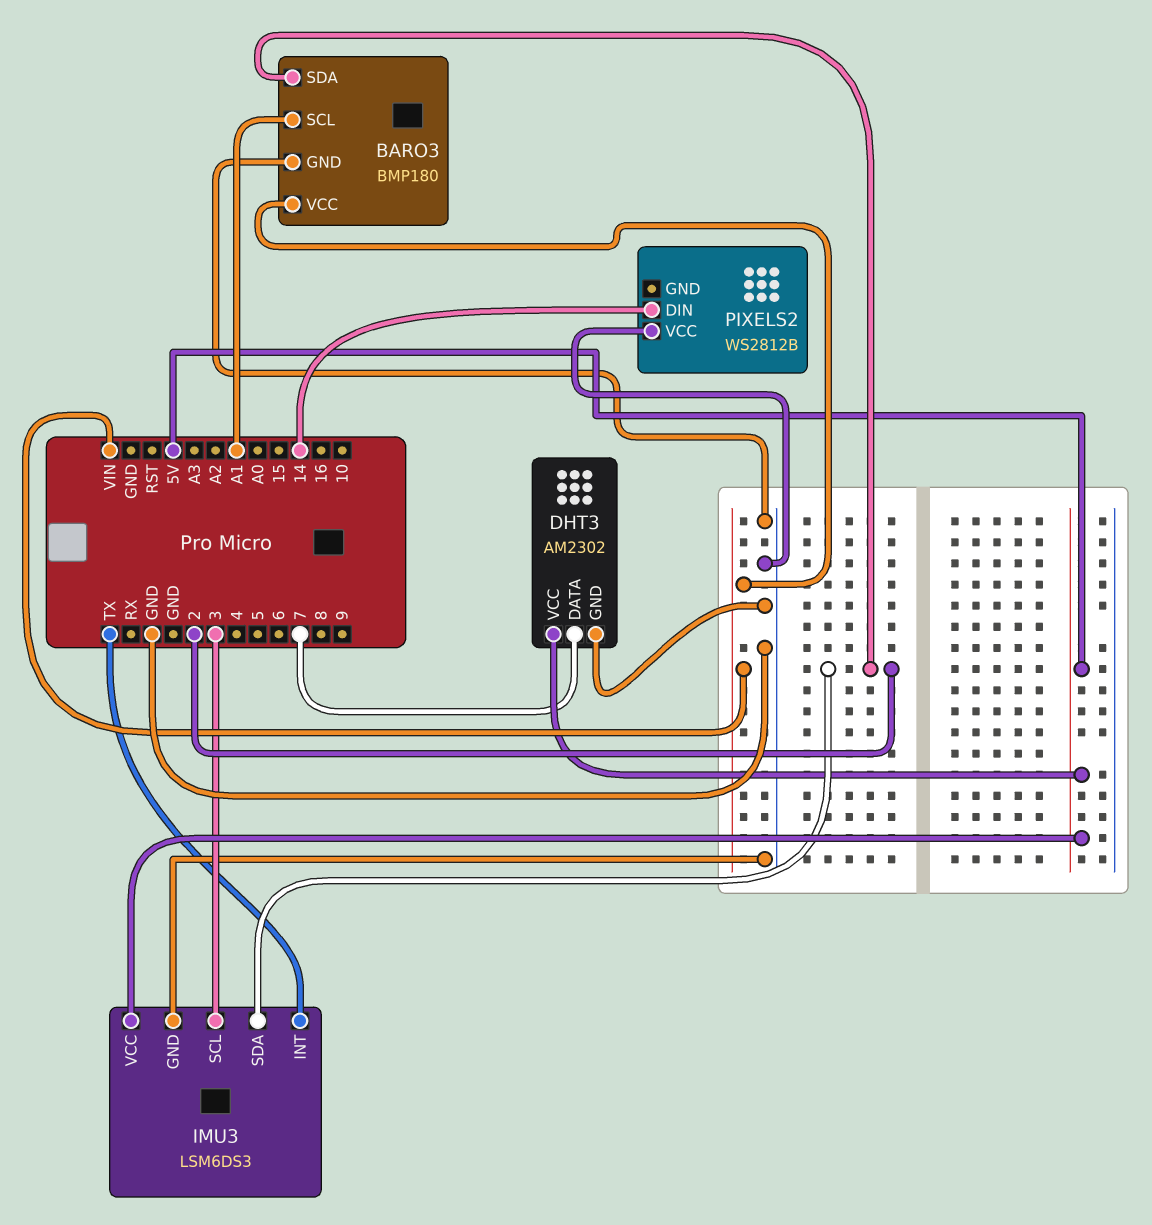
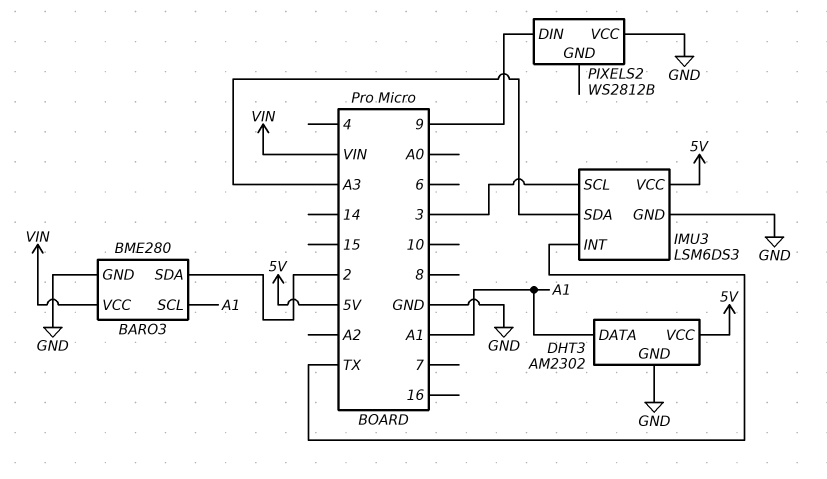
BARO3: BMP180 -> BME280
DHT3 pin DATA: 7 -> A1
IMU3 pin SDA: 2 -> A3
PIXELS2 pin DIN: 14 -> 9

